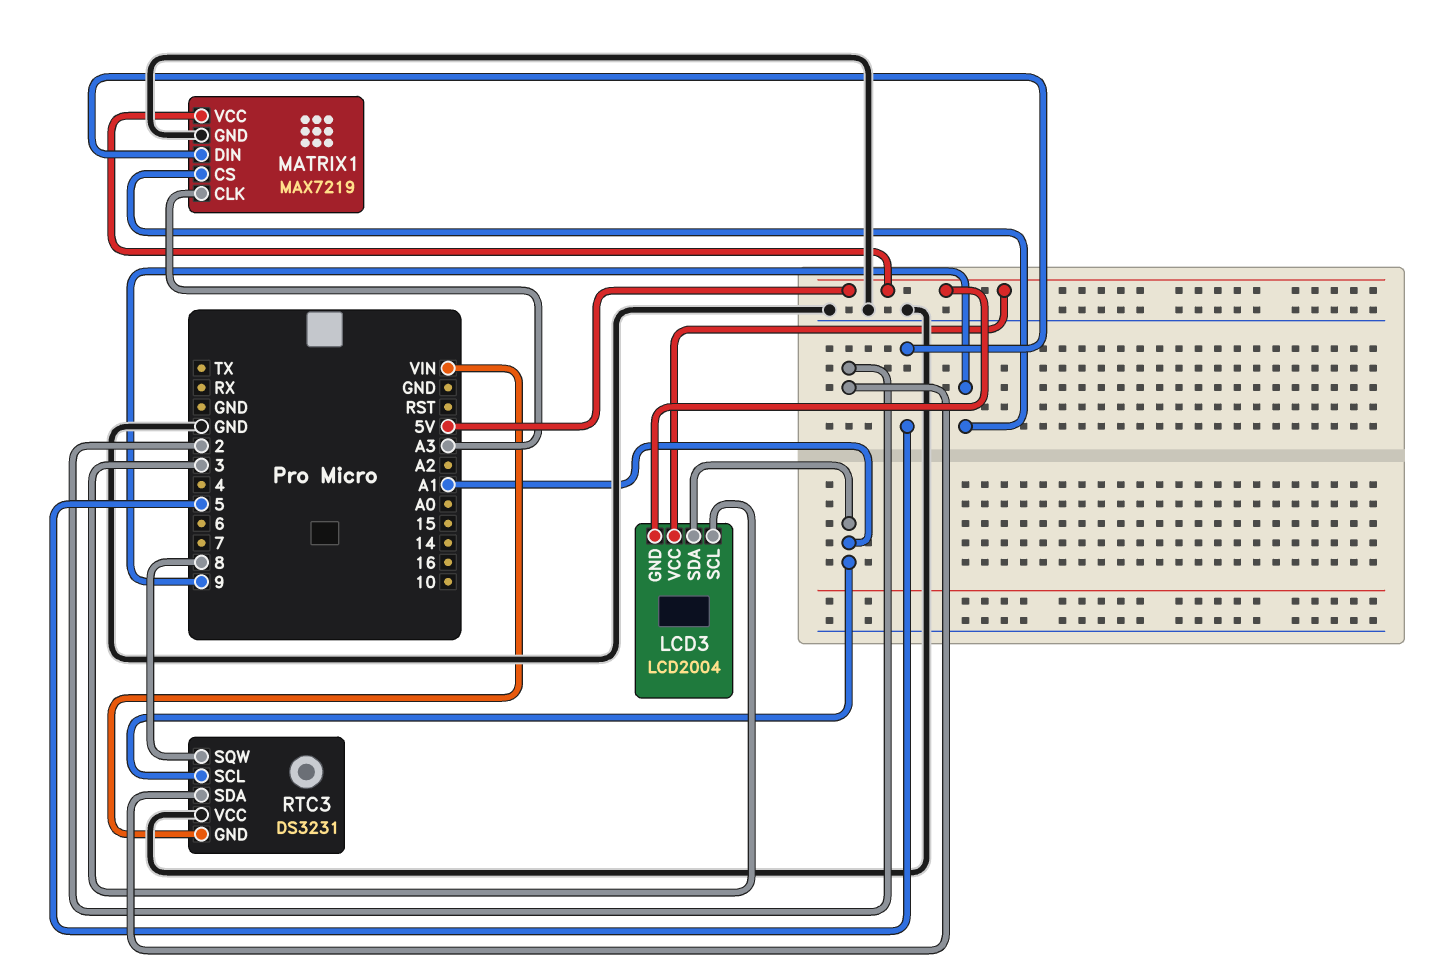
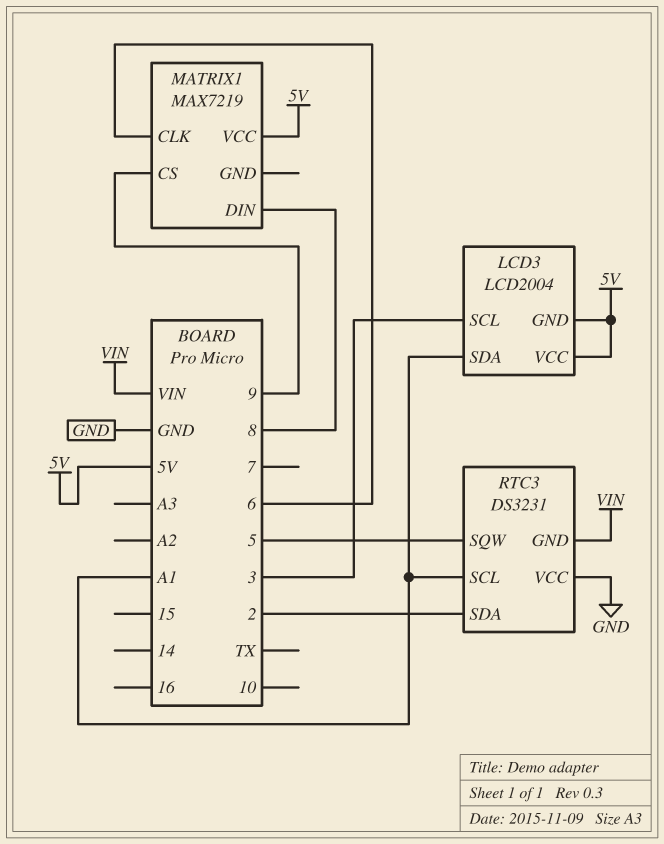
MATRIX1 pin CLK: A3 -> 6
MATRIX1 pin DIN: 5 -> 8
MATRIX1 pin GND: GND -> none
RTC3 pin SQW: 8 -> 5

